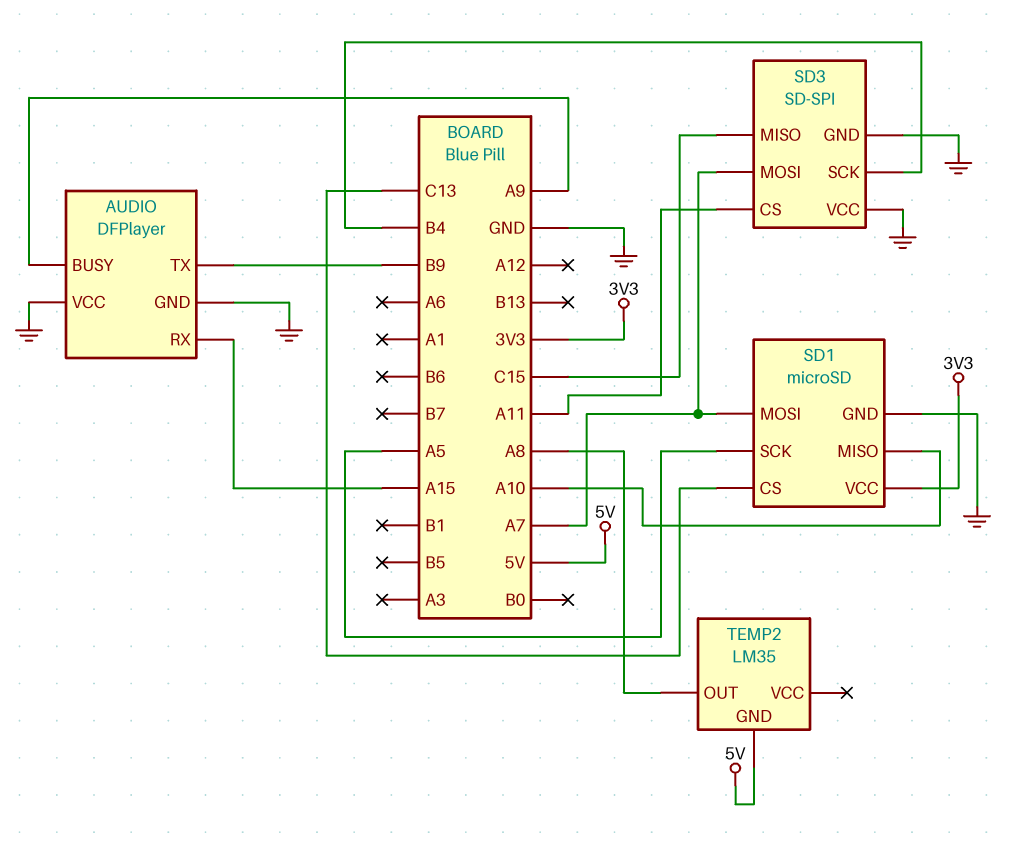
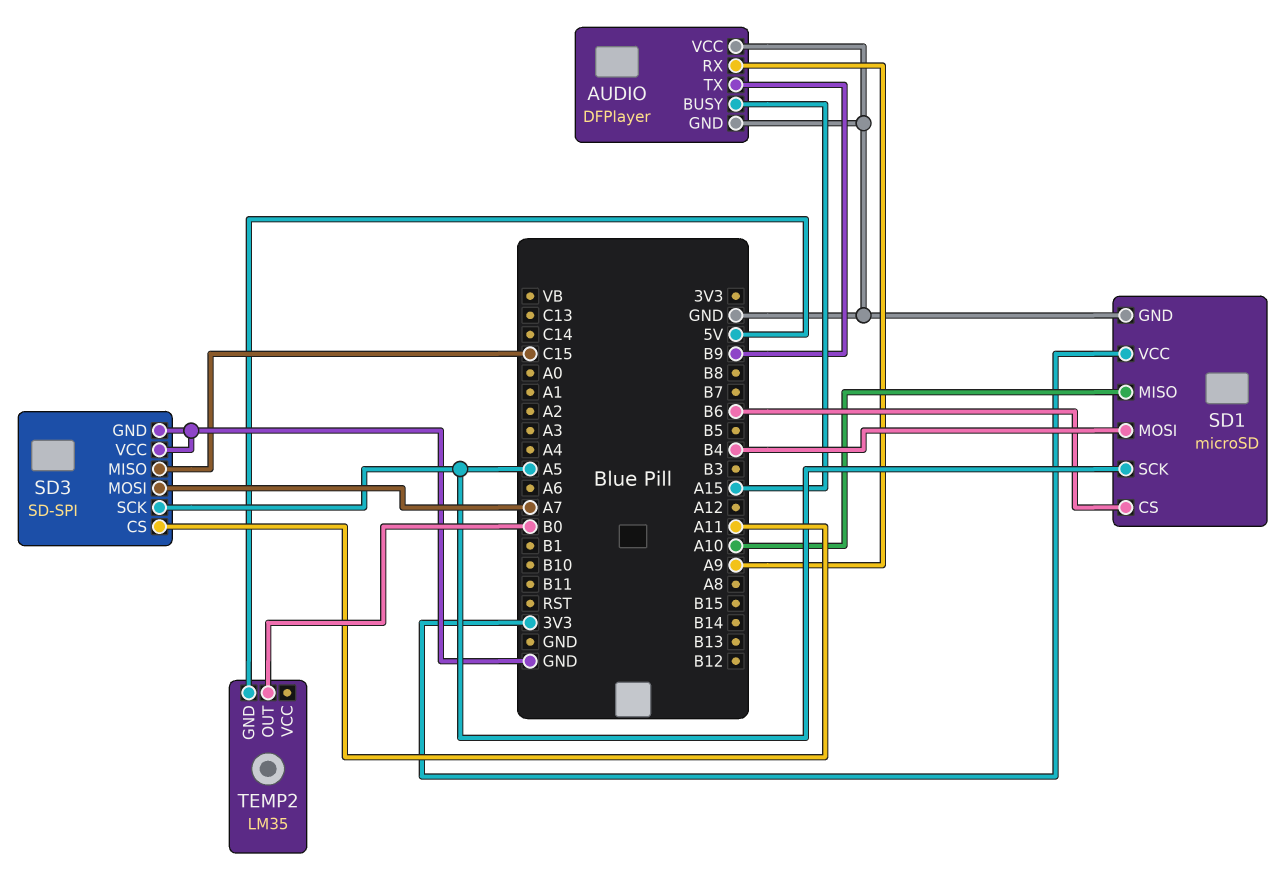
AUDIO pin BUSY: A9 -> A15
AUDIO pin RX: A15 -> A9
SD1 pin CS: C13 -> B6
SD1 pin MOSI: A7 -> B4
SD3 pin SCK: B4 -> A5
TEMP2 pin OUT: A8 -> B0

